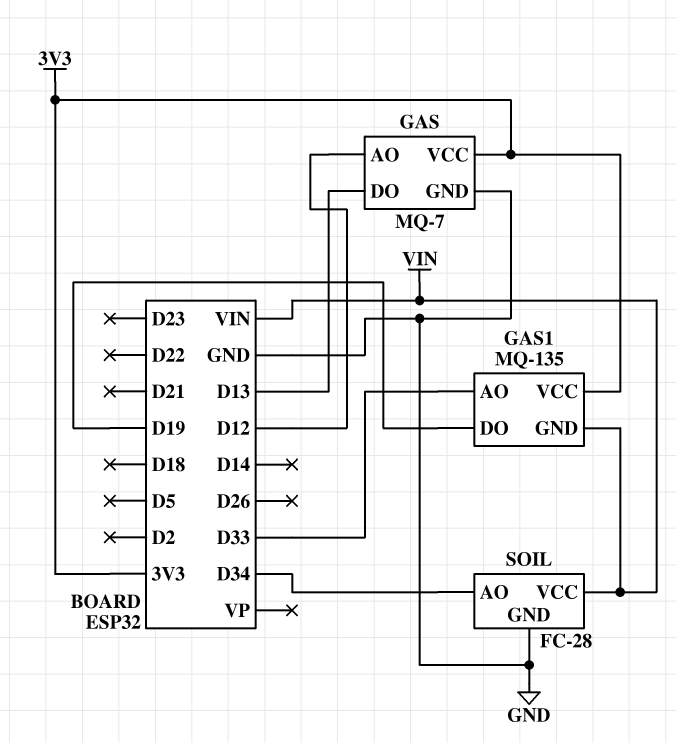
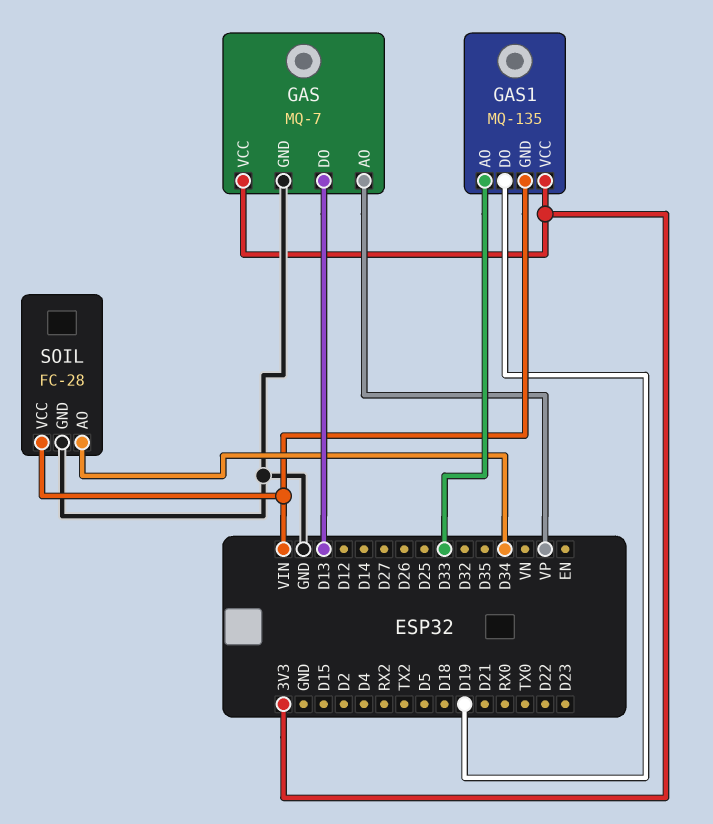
GAS pin AO: D12 -> VP

